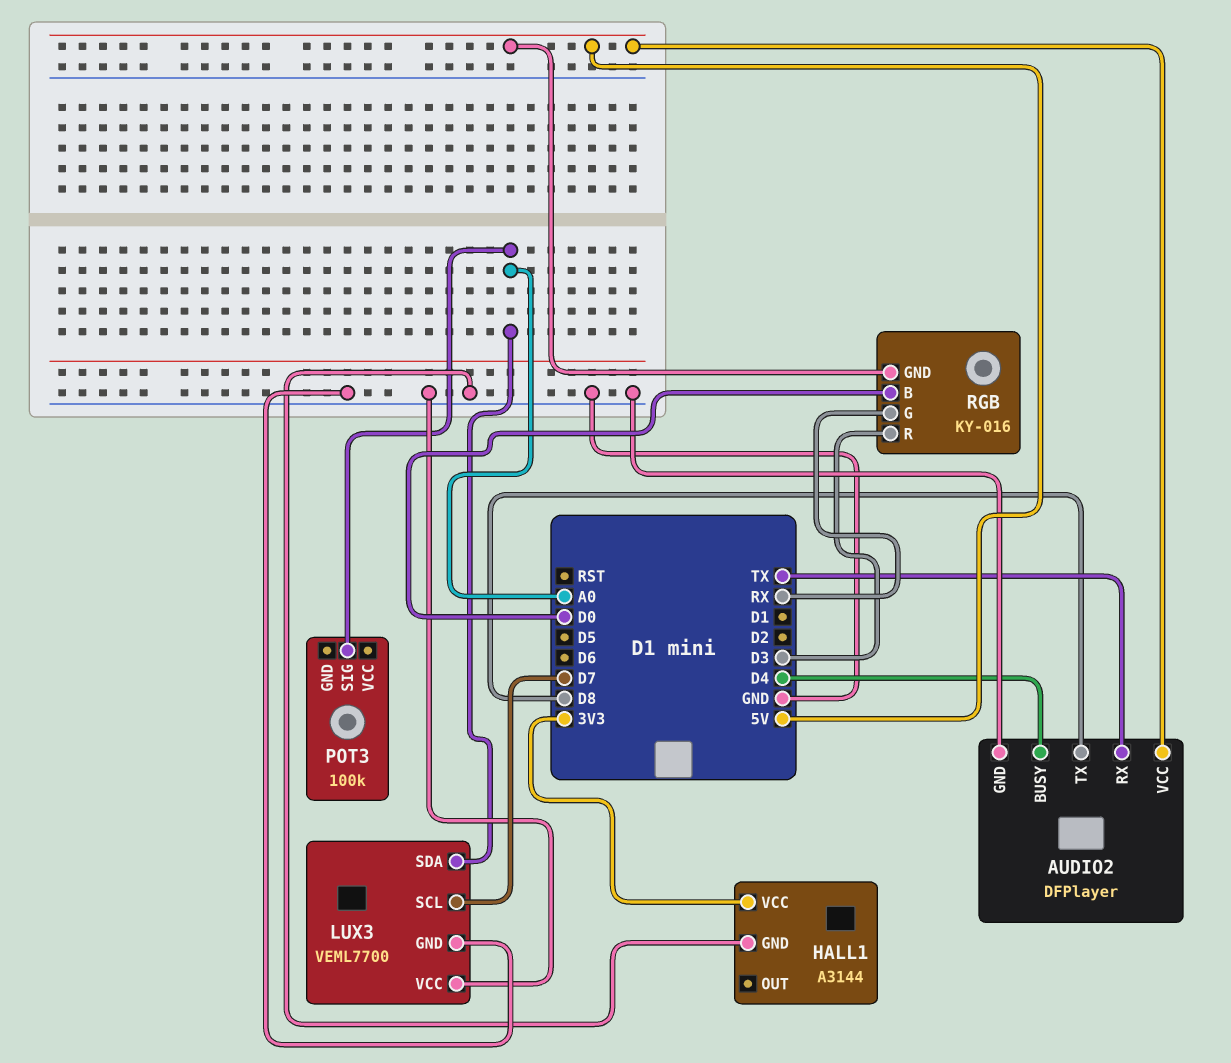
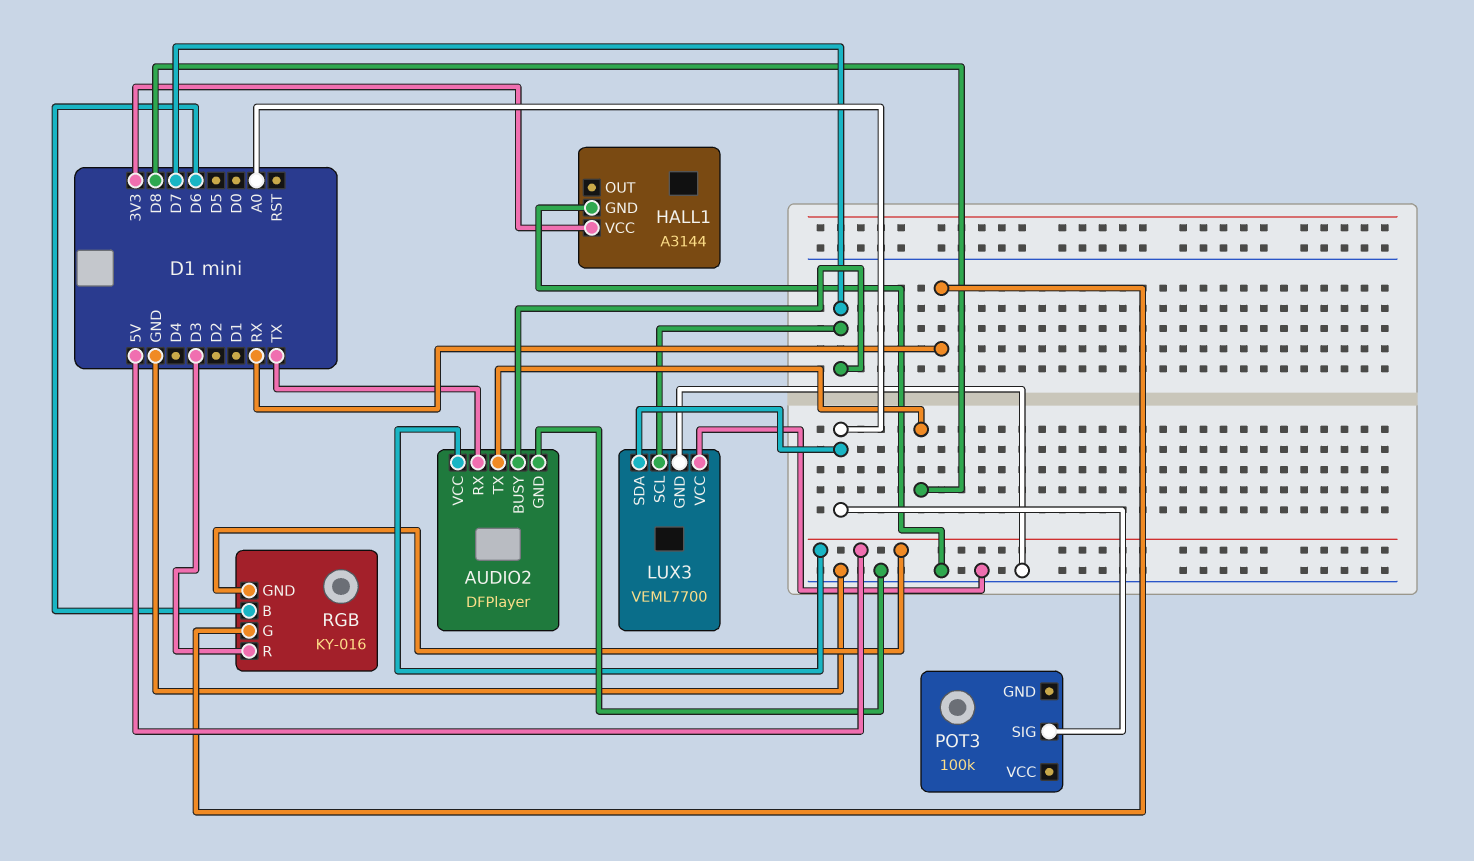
AUDIO2 pin BUSY: D4 -> D7
RGB pin B: D0 -> D6

